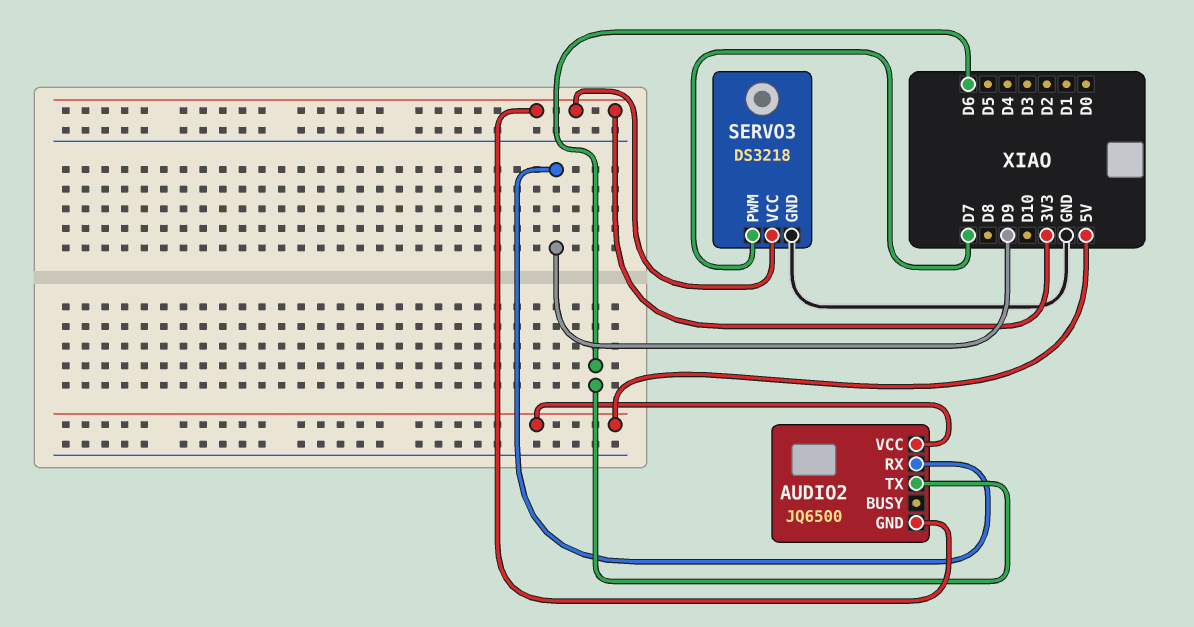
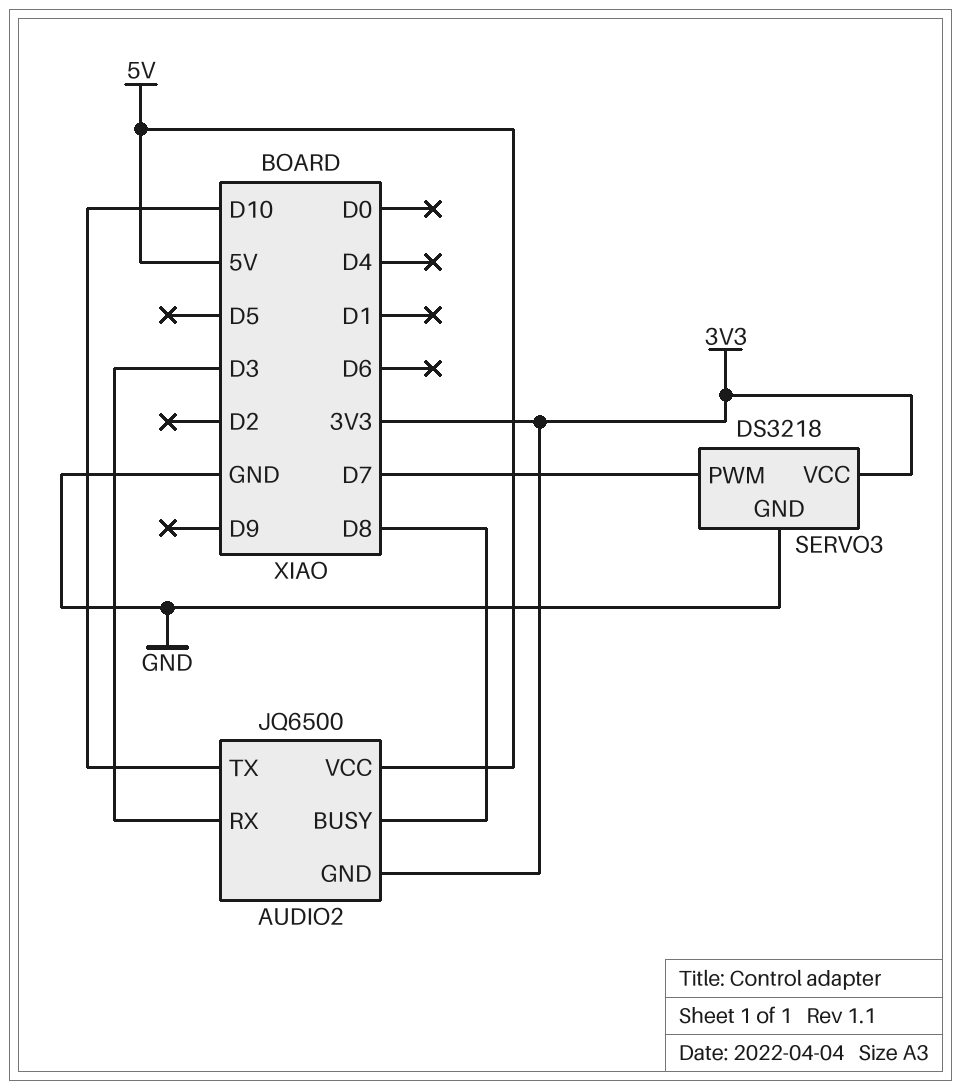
AUDIO2 pin BUSY: none -> D8
AUDIO2 pin RX: D9 -> D3
AUDIO2 pin TX: D6 -> D10

